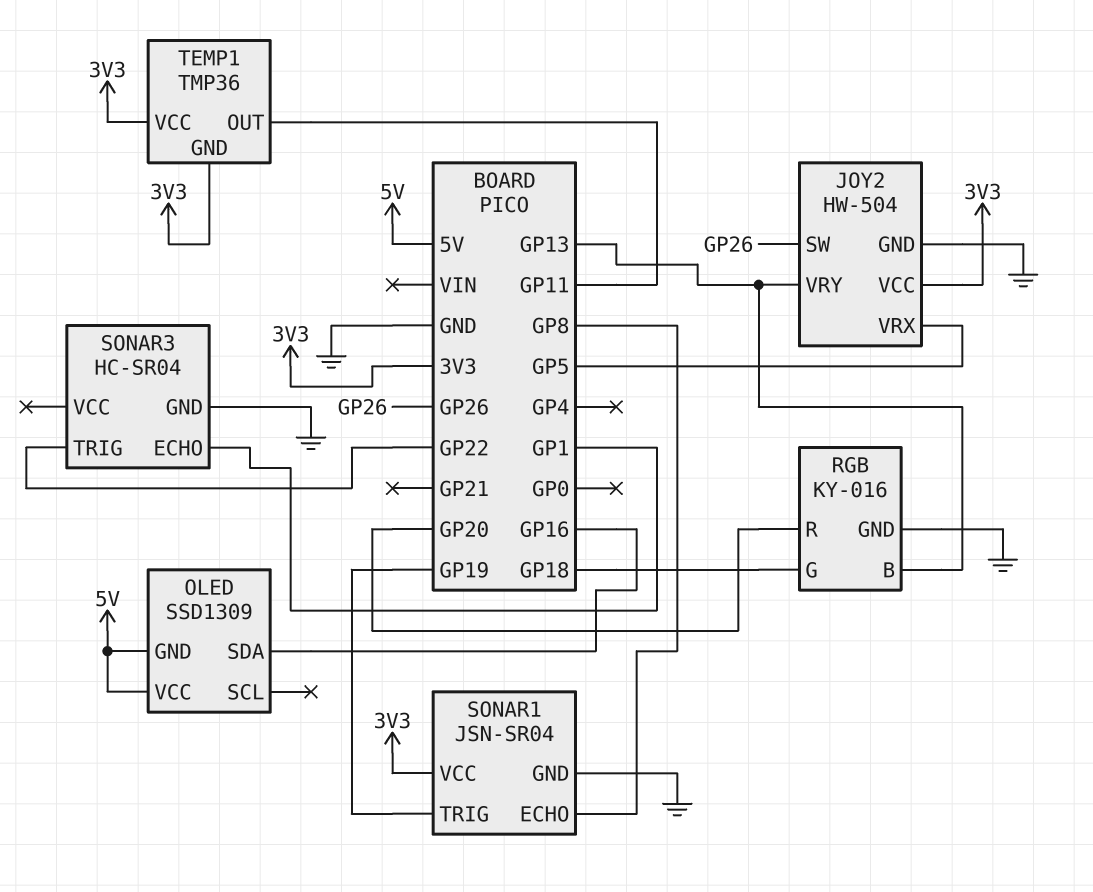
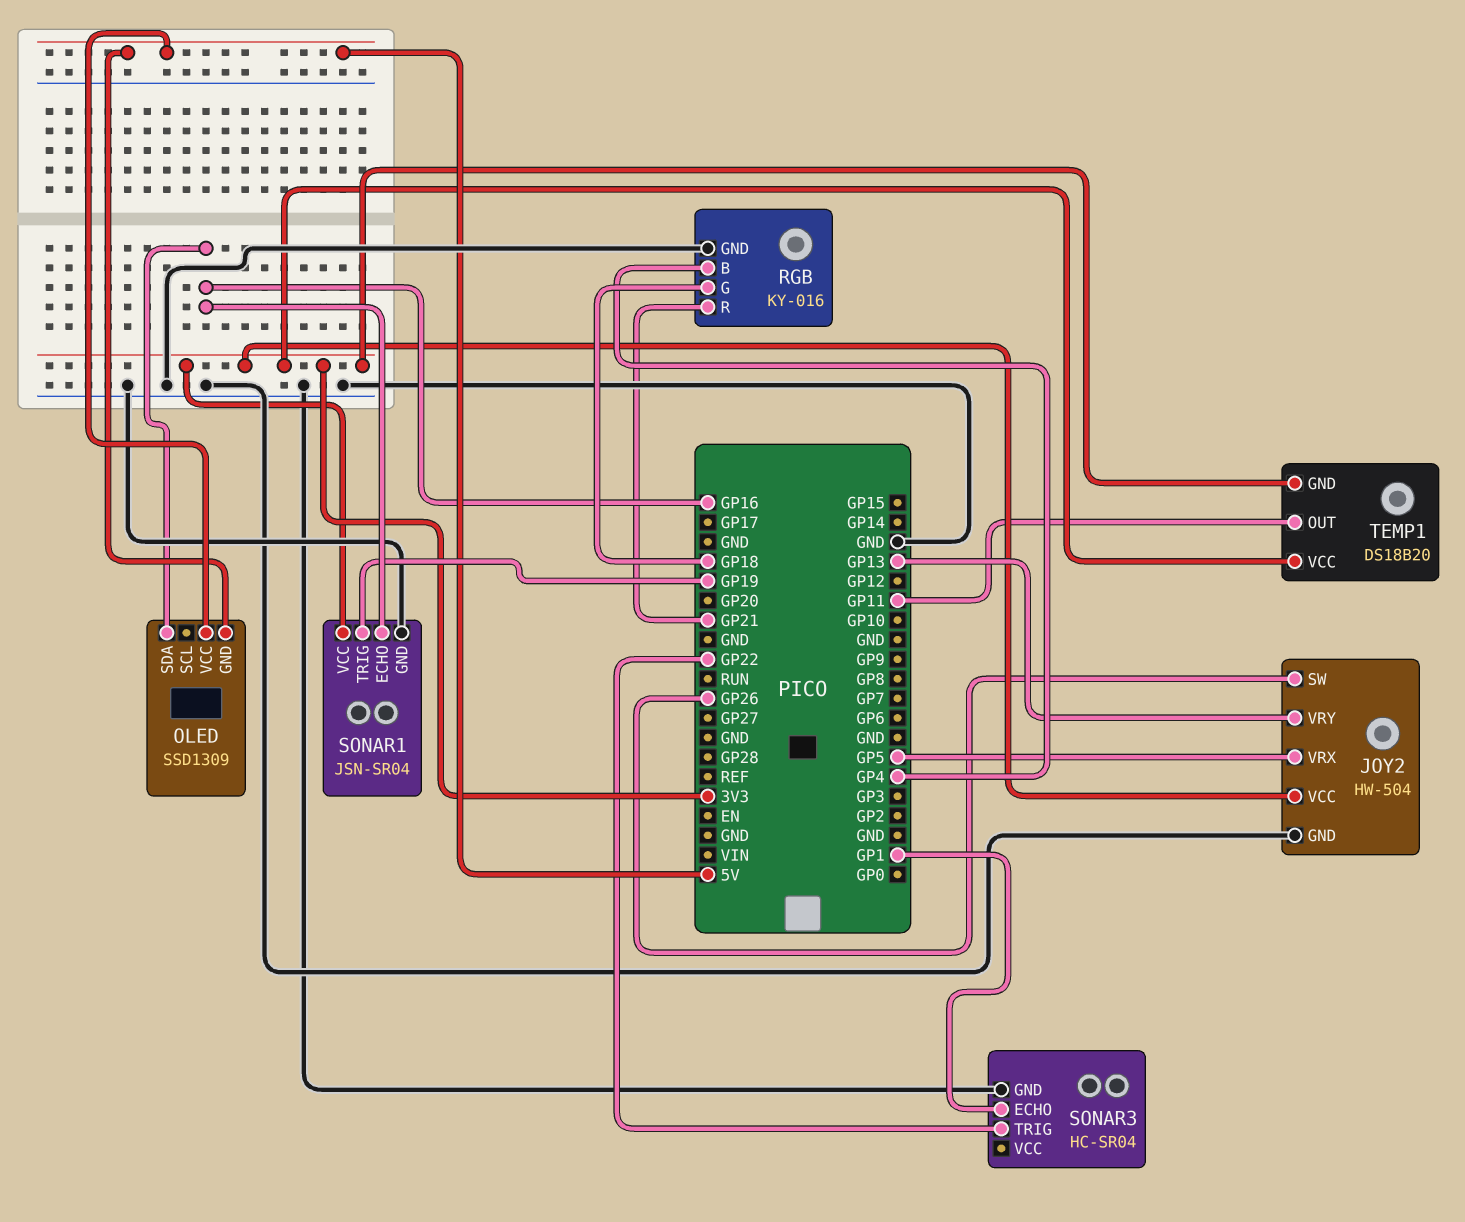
RGB pin B: GP13 -> GP4
RGB pin R: GP20 -> GP21
SONAR1 pin ECHO: GP8 -> GP16
TEMP1: TMP36 -> DS18B20

